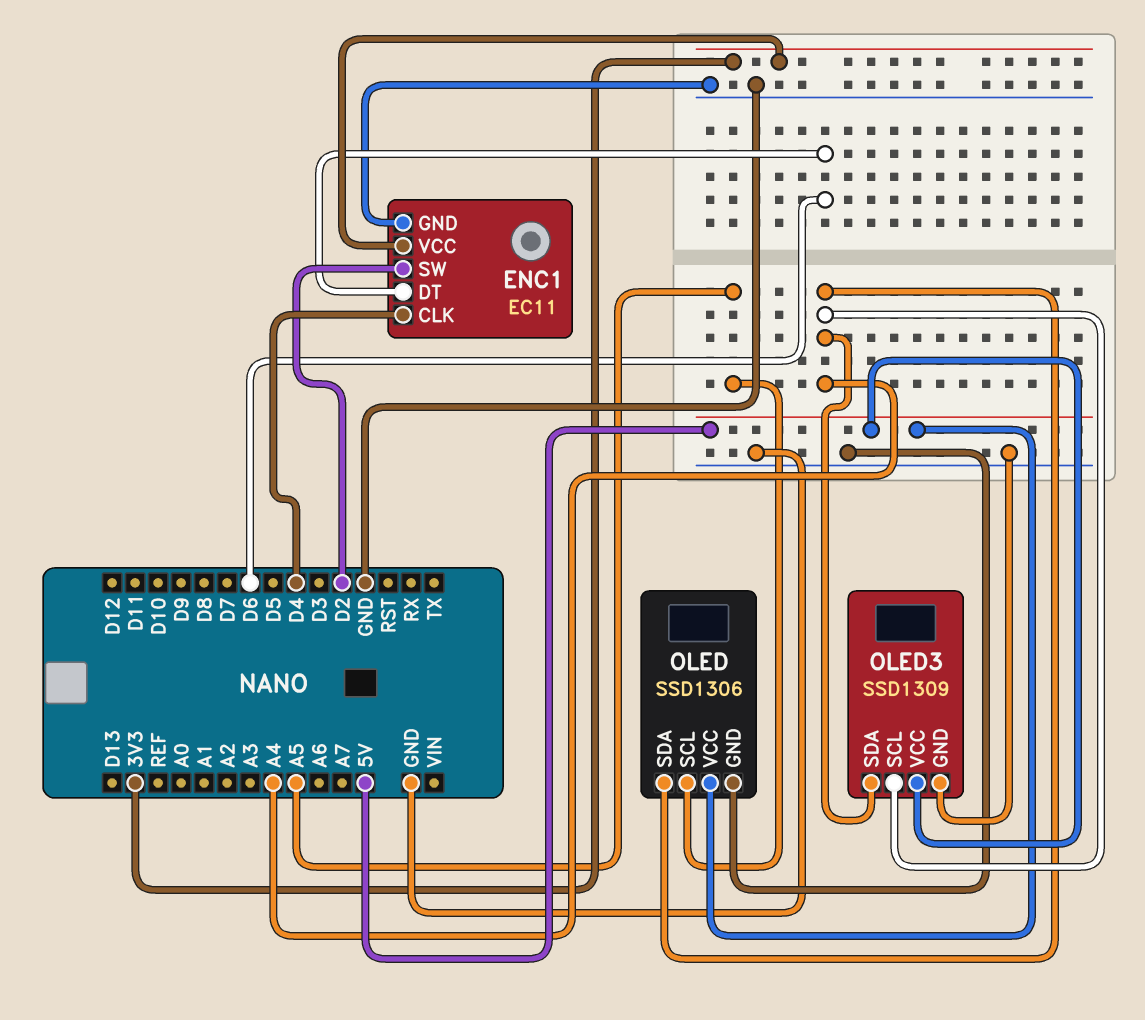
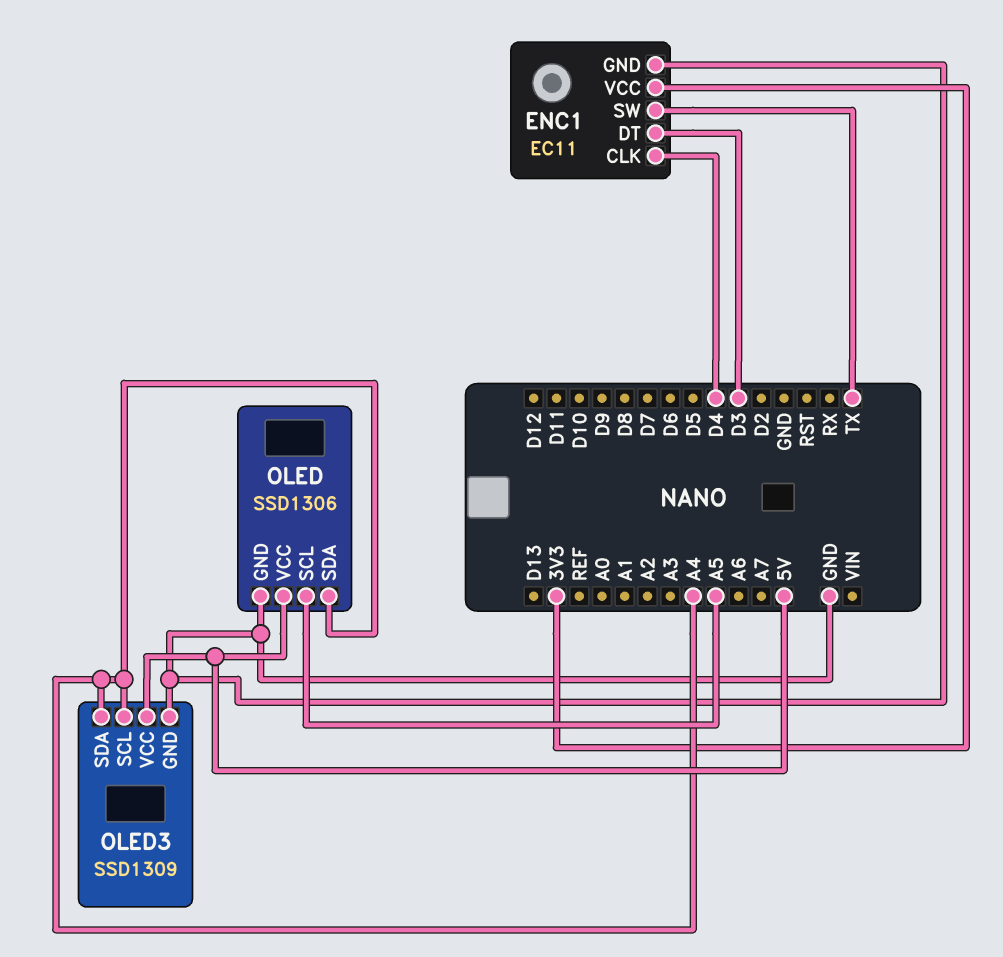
ENC1 pin DT: D6 -> D3
ENC1 pin SW: D2 -> TX

